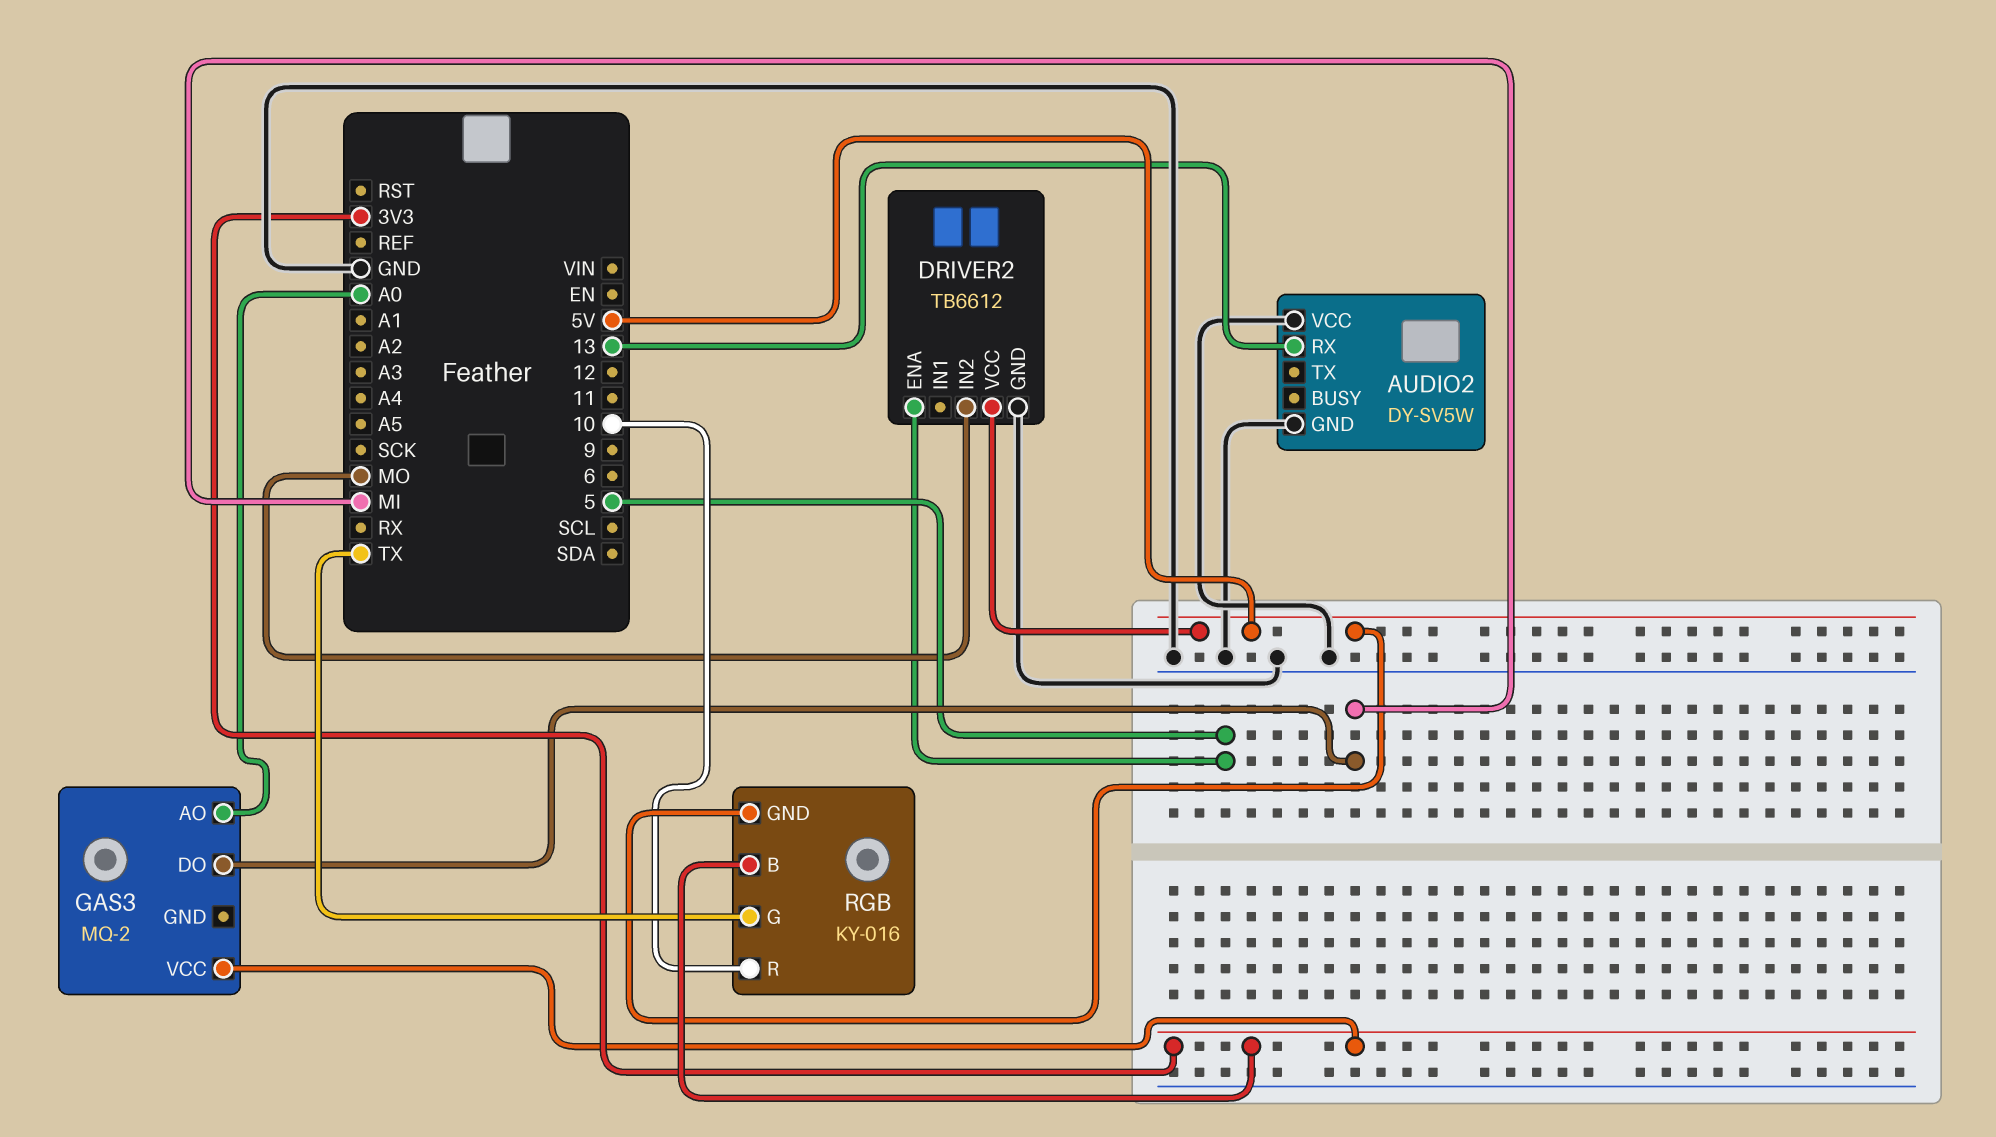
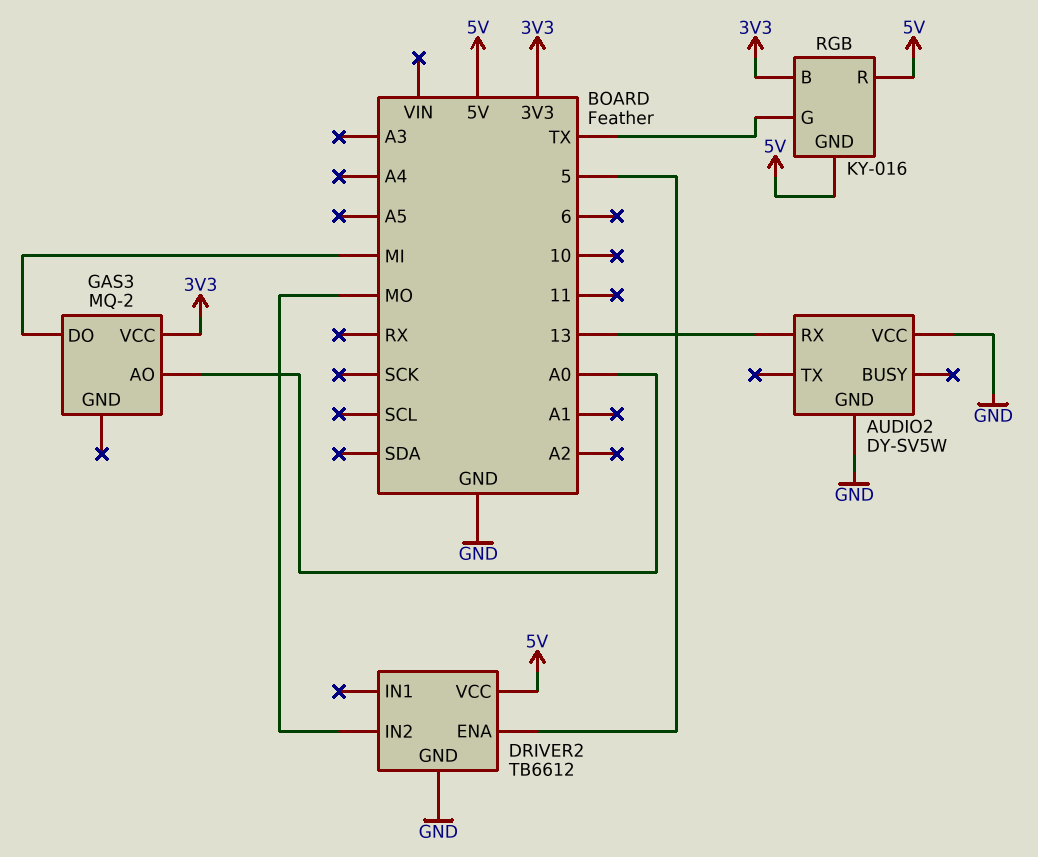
RGB pin R: 10 -> 5V

